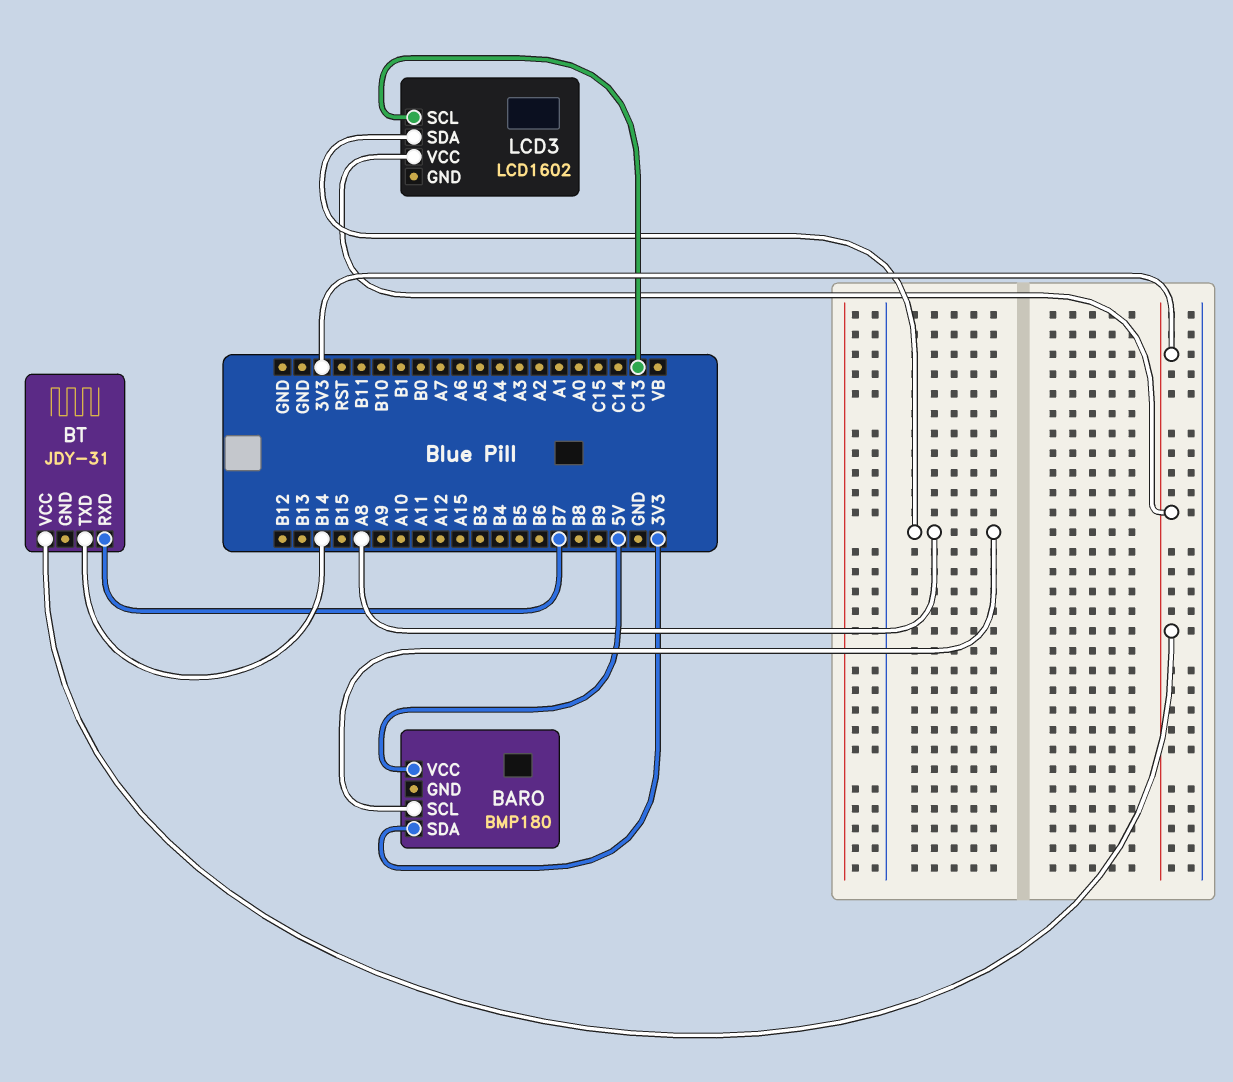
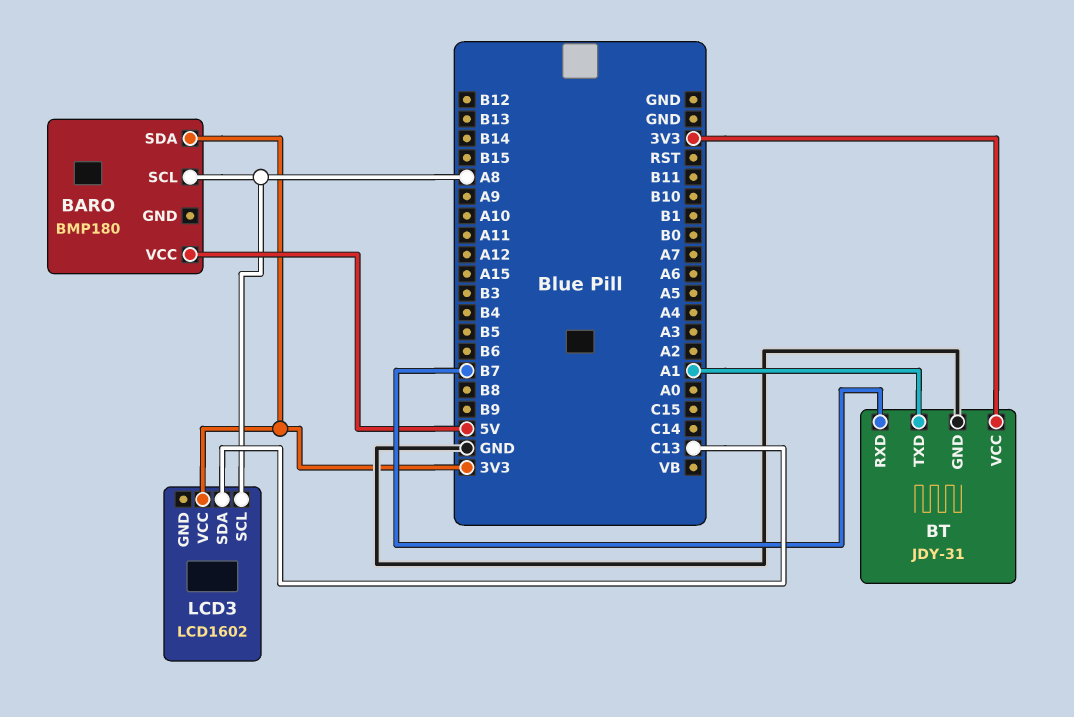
BT pin GND: none -> GND
BT pin TXD: B14 -> A1
LCD3 pin SCL: C13 -> A8
LCD3 pin SDA: A8 -> C13

